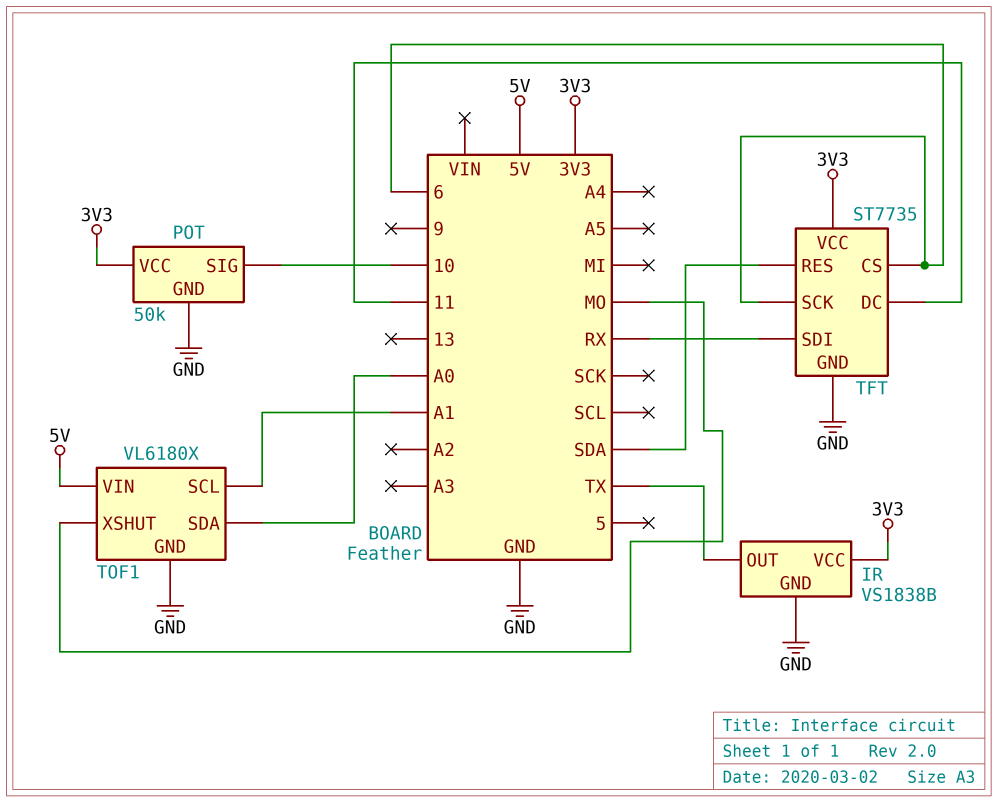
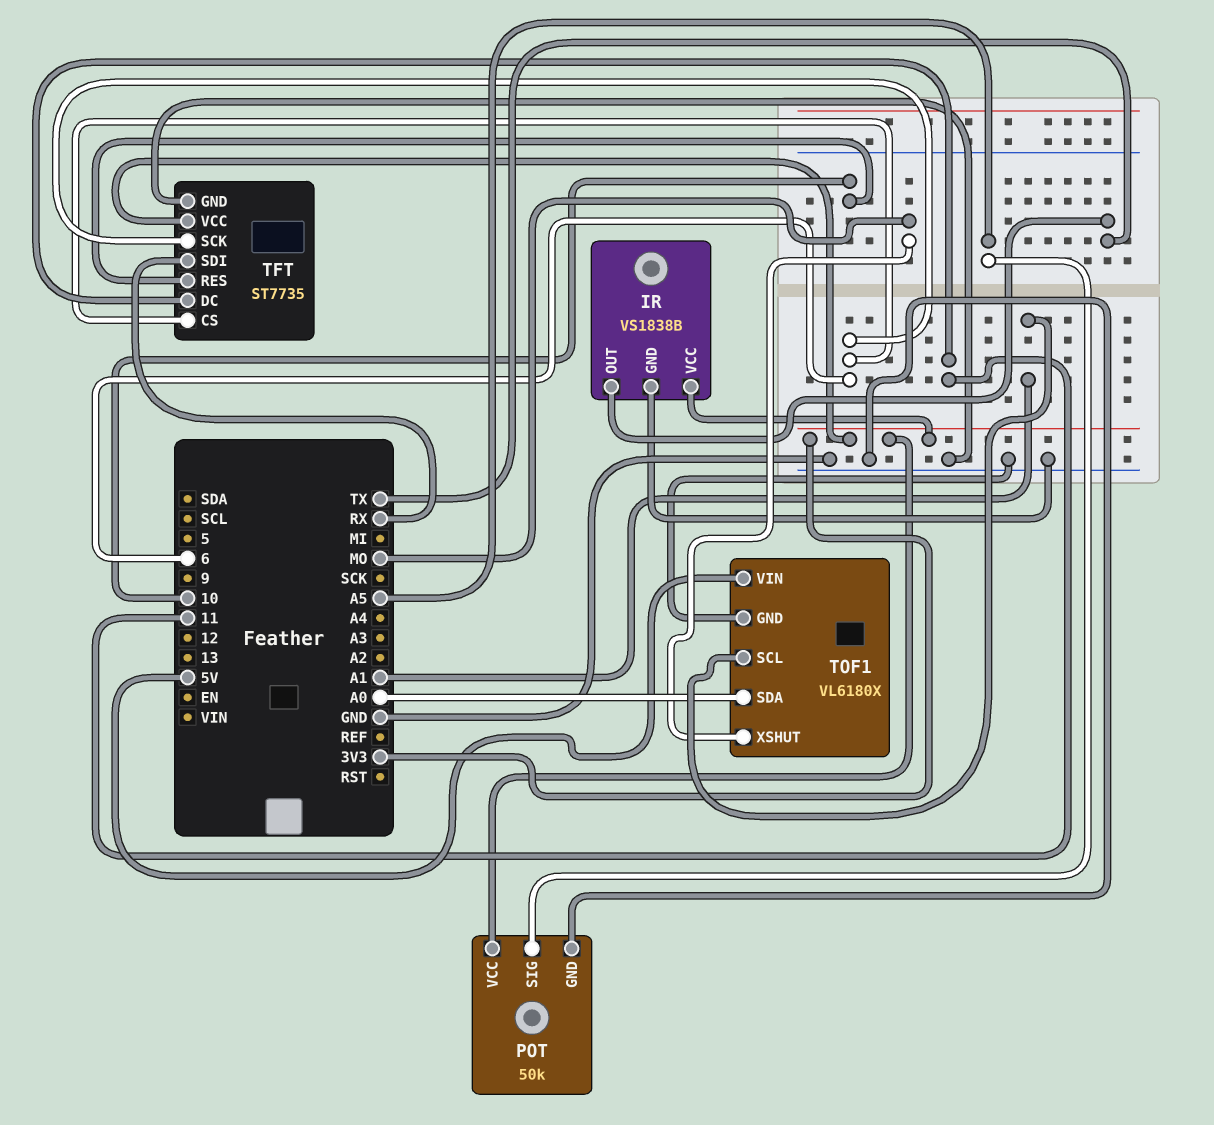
POT pin SIG: 10 -> A5
TFT pin RES: SDA -> 10

